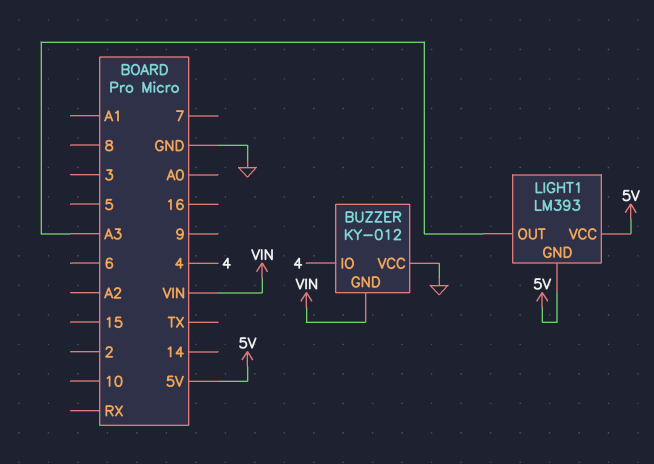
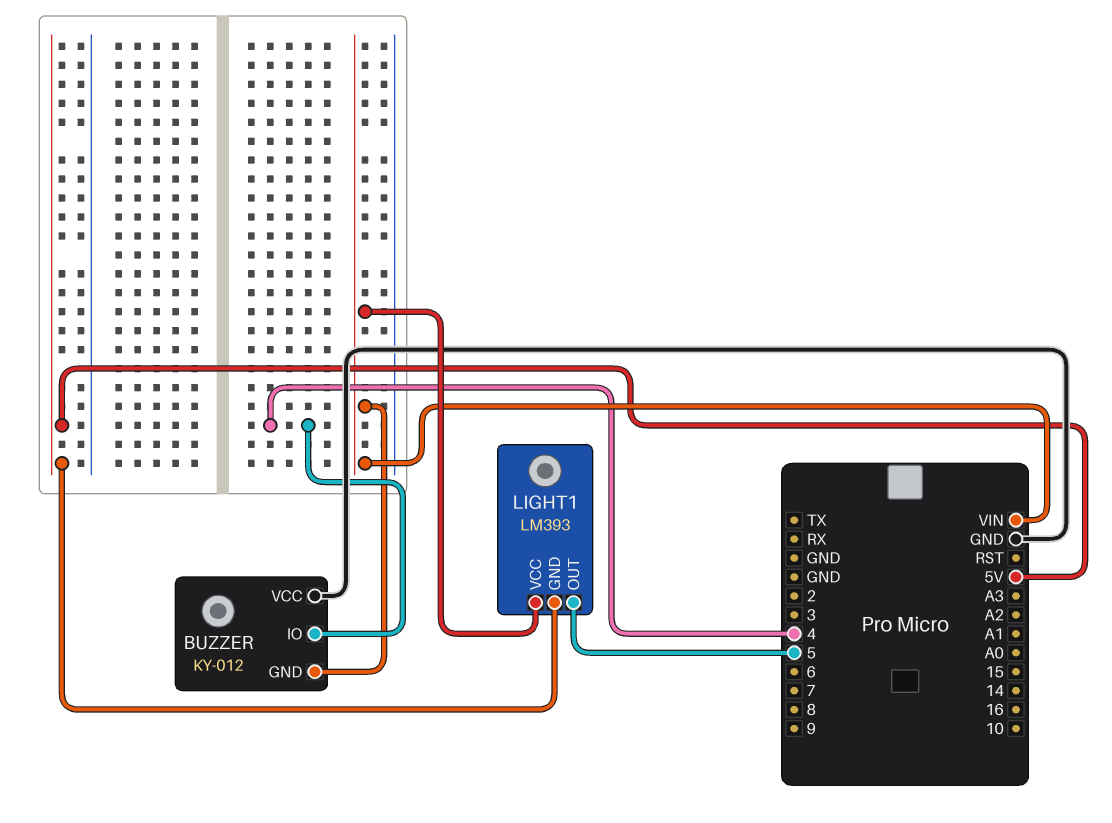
LIGHT1 pin OUT: A3 -> 5
LIGHT1 pin VCC: 5V -> VIN

